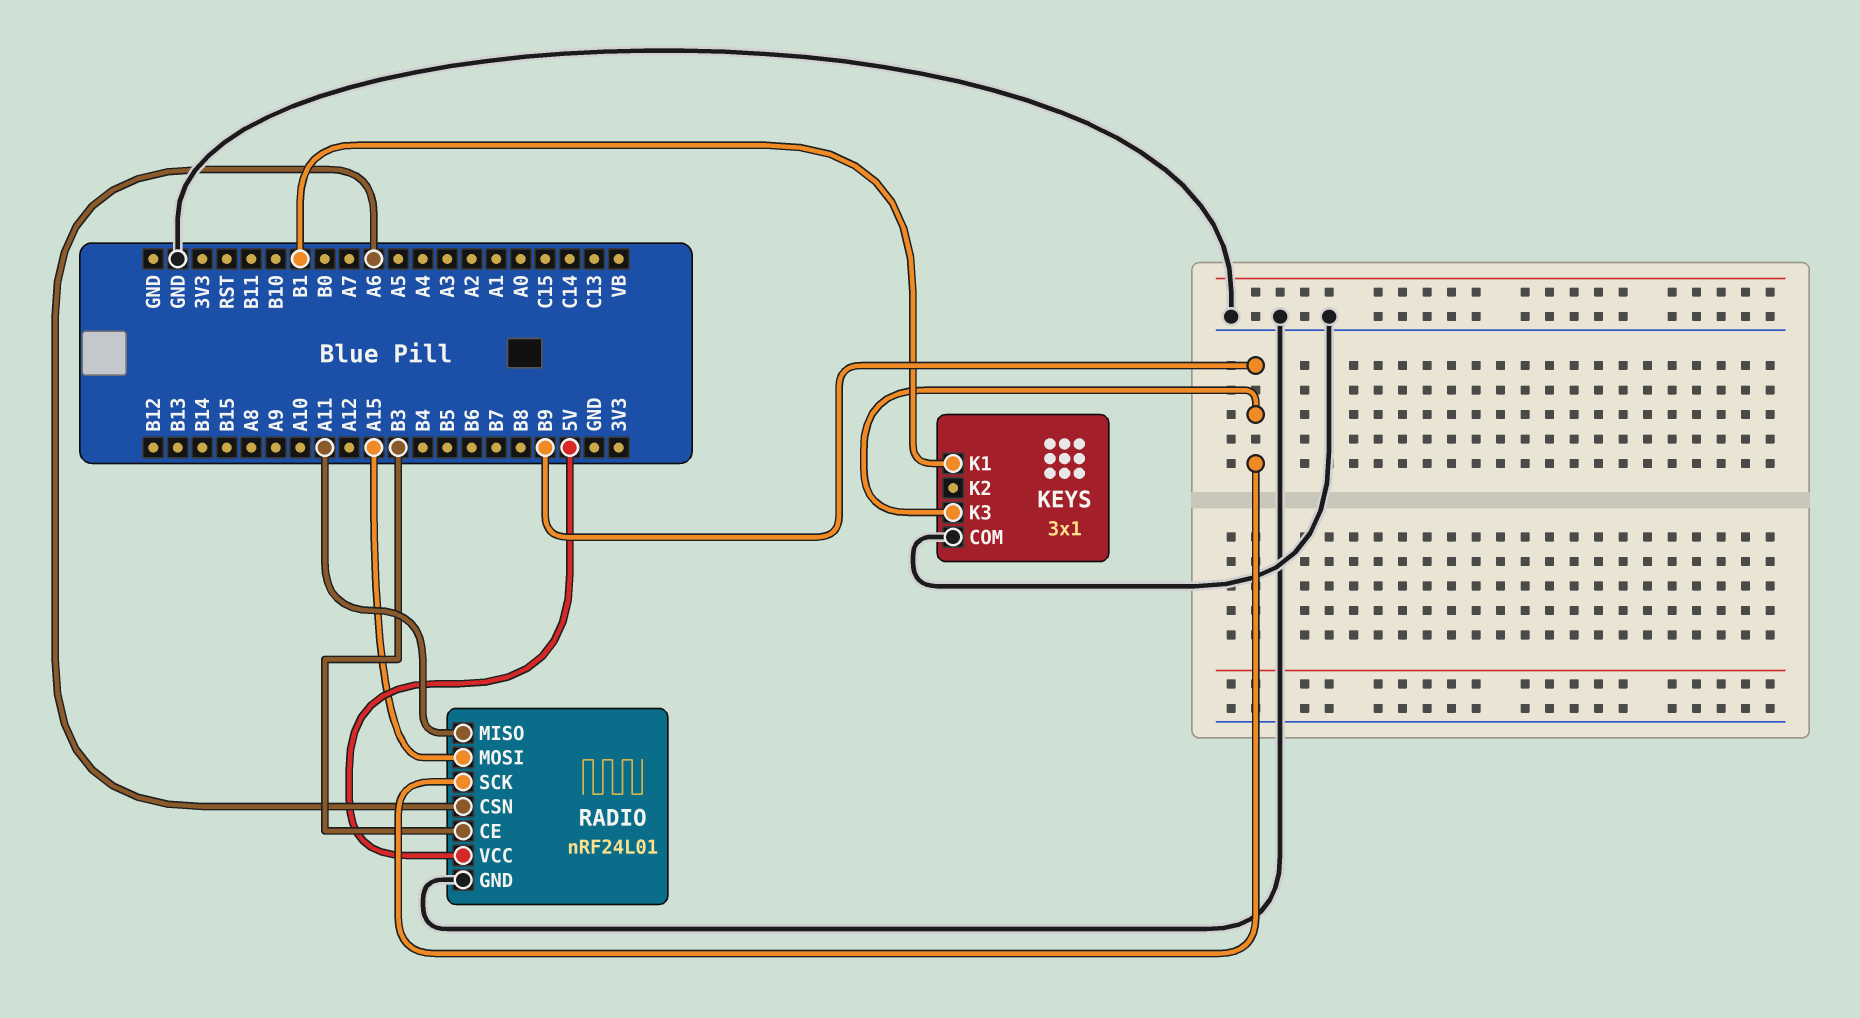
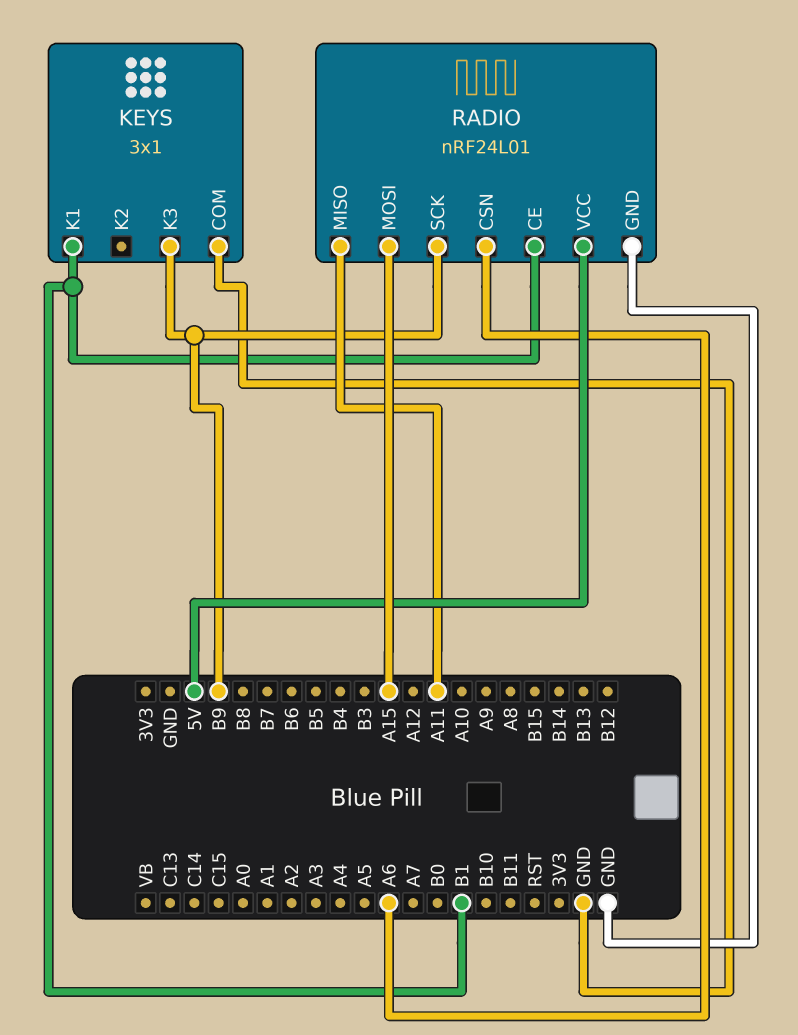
RADIO pin CE: B3 -> B1

